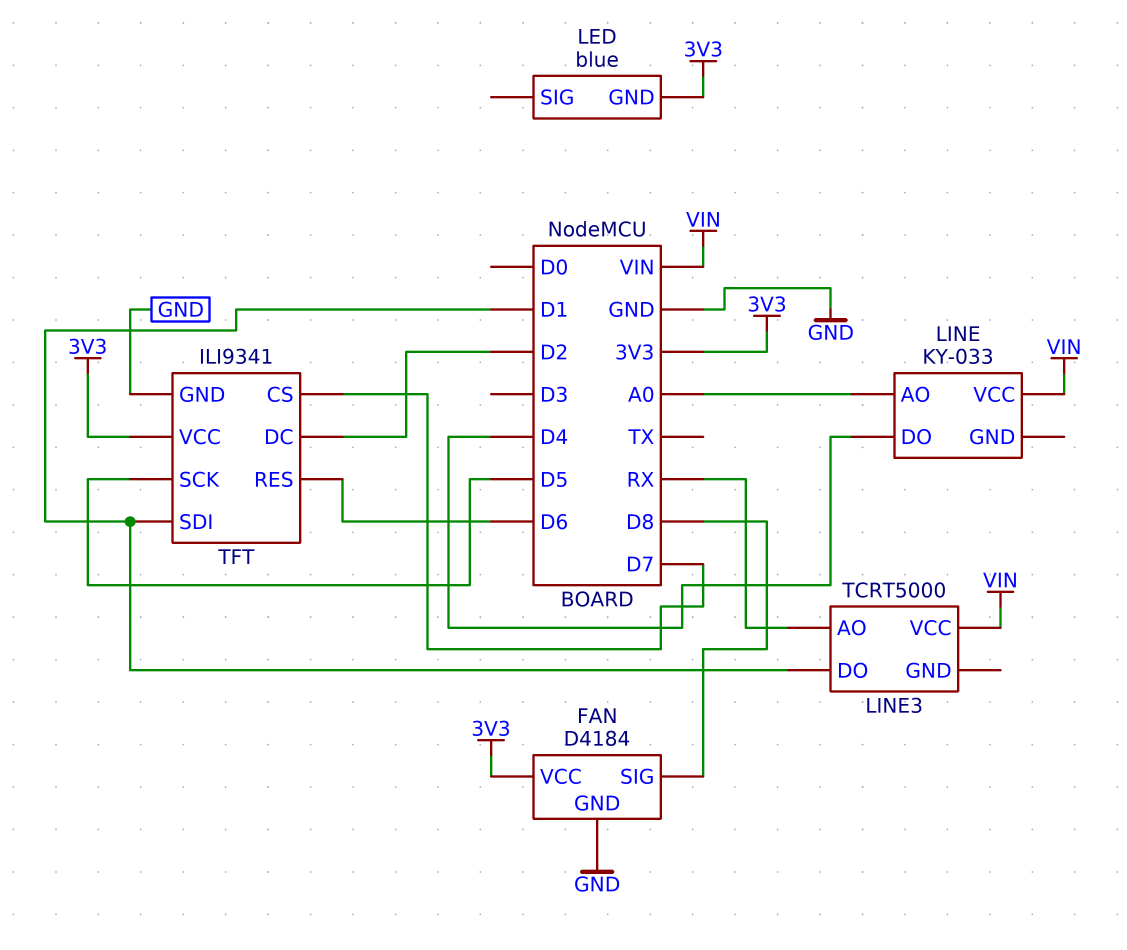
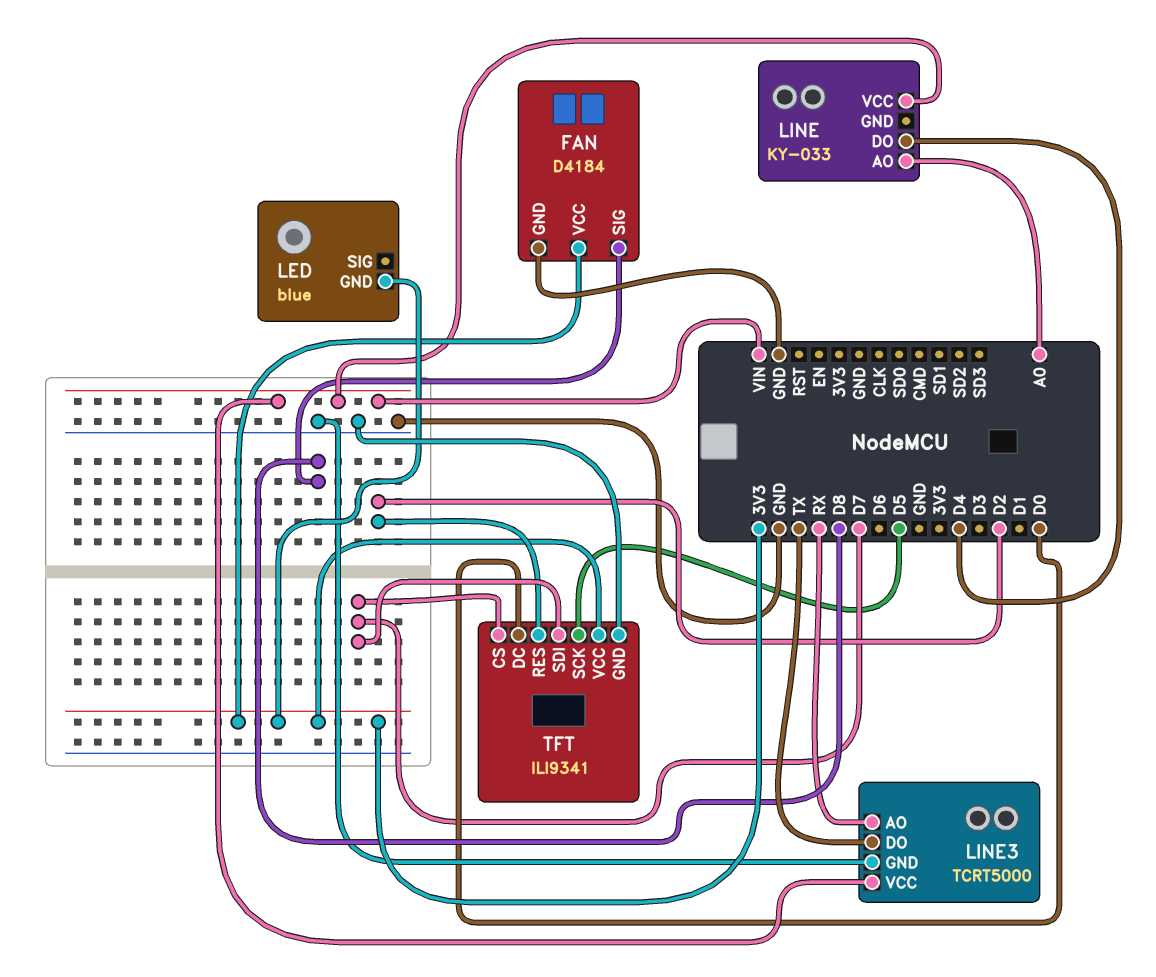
LINE3 pin DO: D1 -> TX
LINE3 pin GND: none -> GND
TFT pin DC: D2 -> D0
TFT pin RES: D6 -> D2
TFT pin SDI: D1 -> D7

